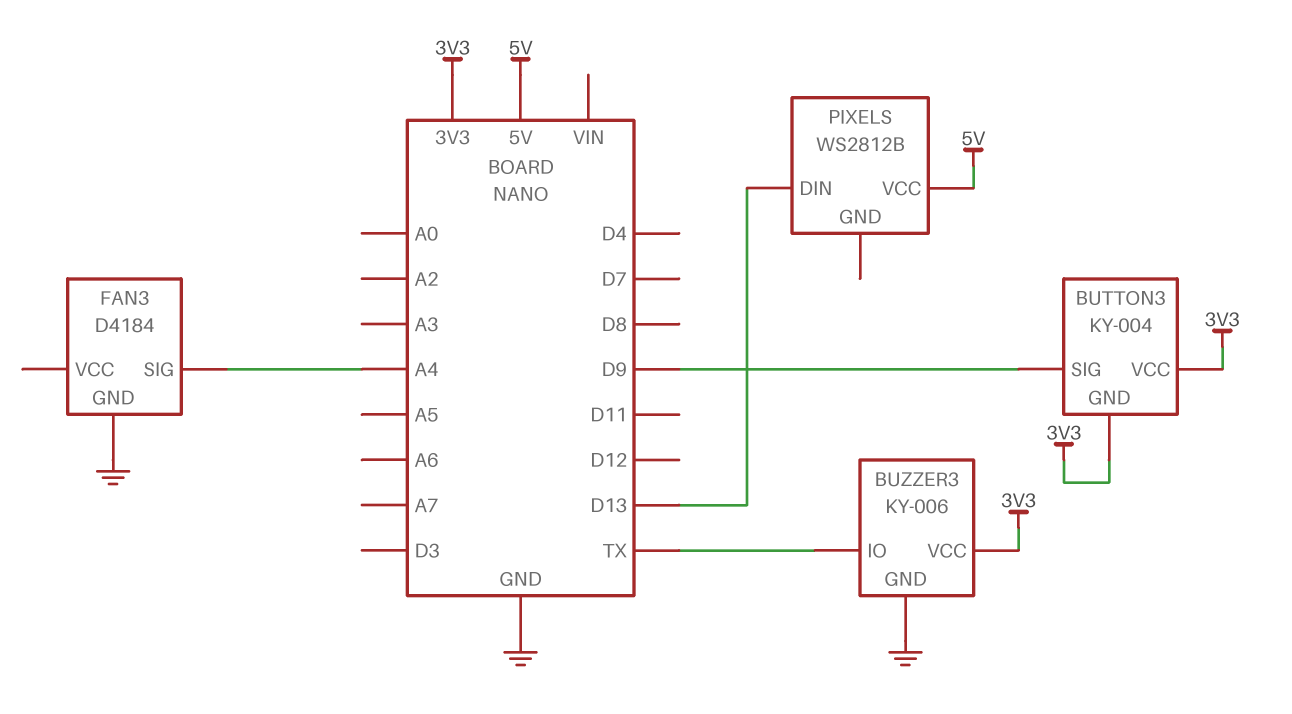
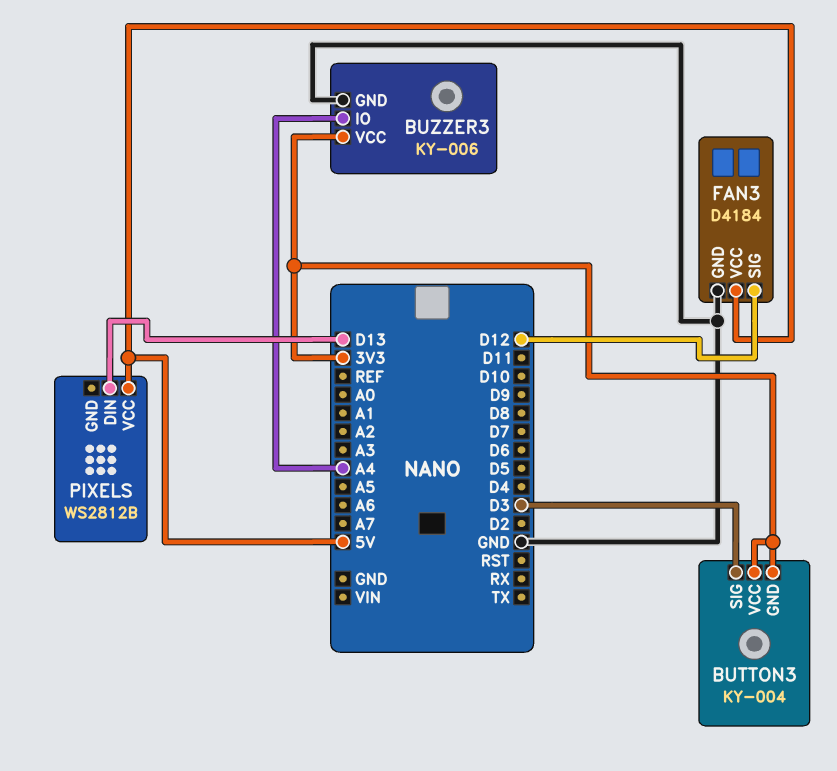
BUTTON3 pin SIG: D9 -> D3
BUZZER3 pin IO: TX -> A4
FAN3 pin SIG: A4 -> D12
FAN3 pin VCC: none -> 5V

